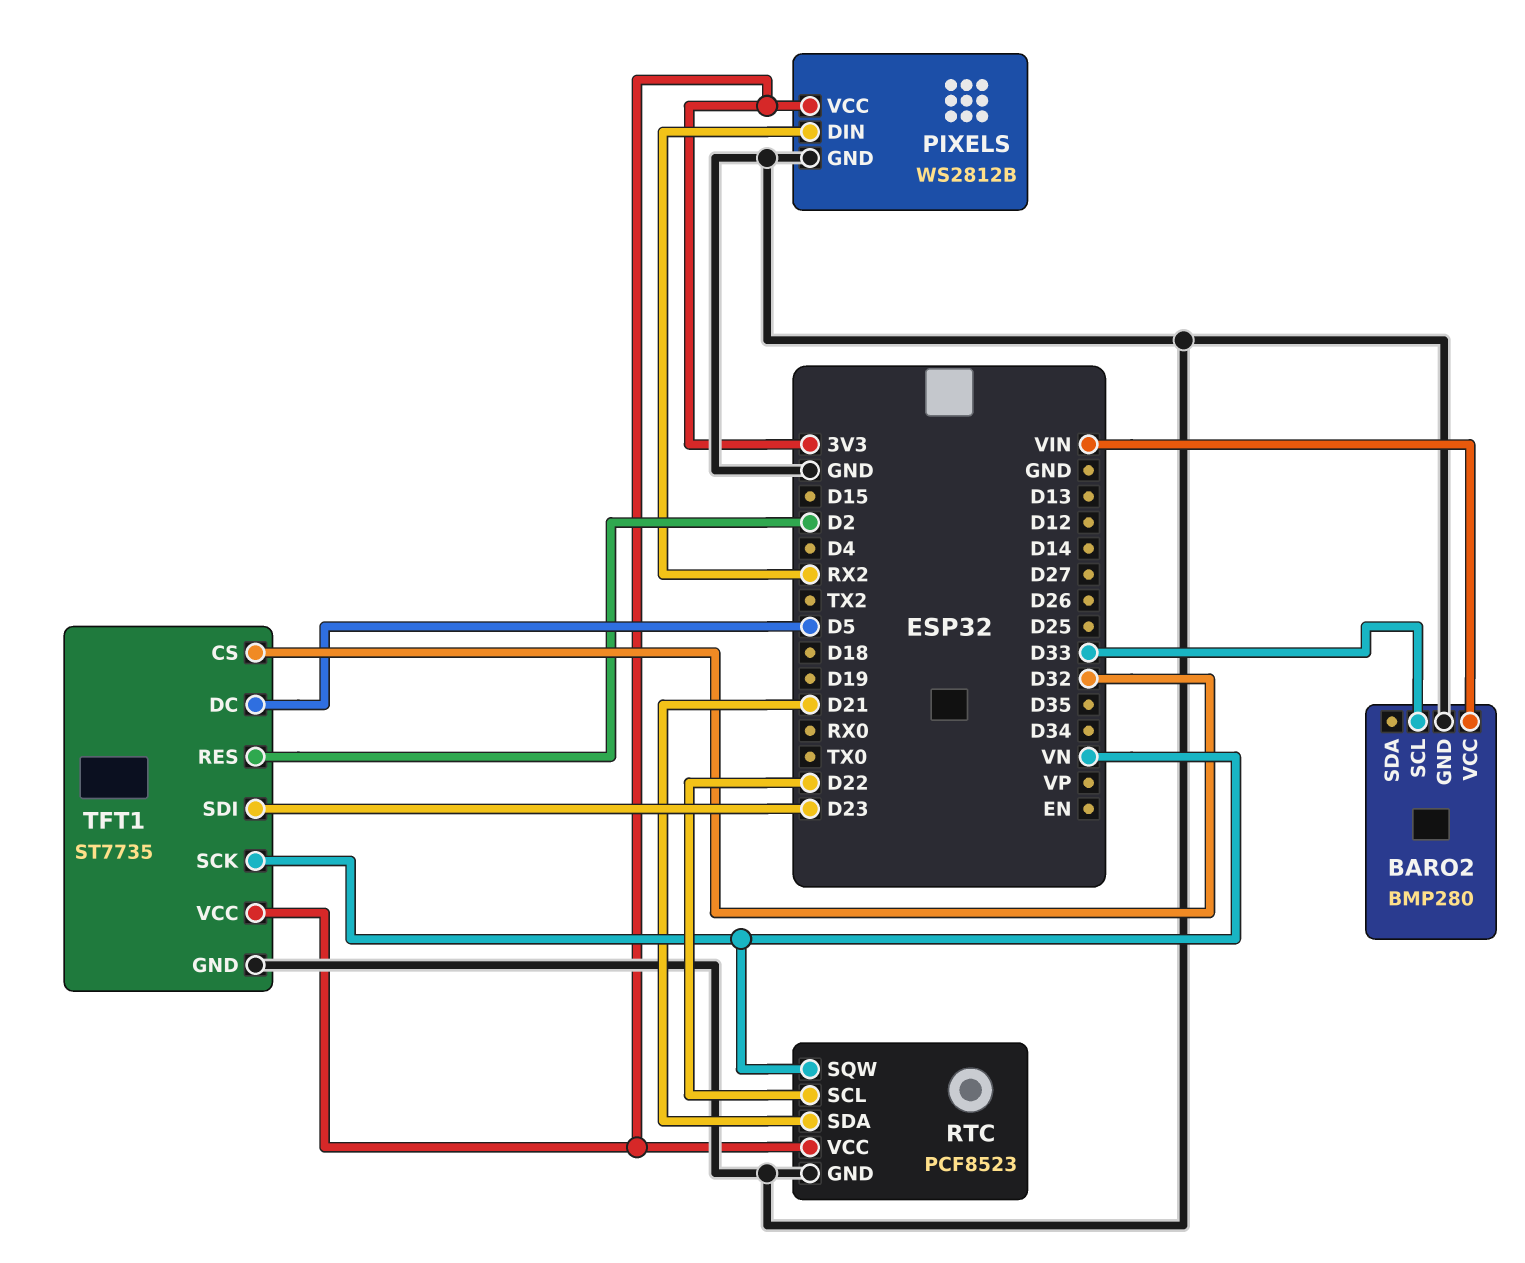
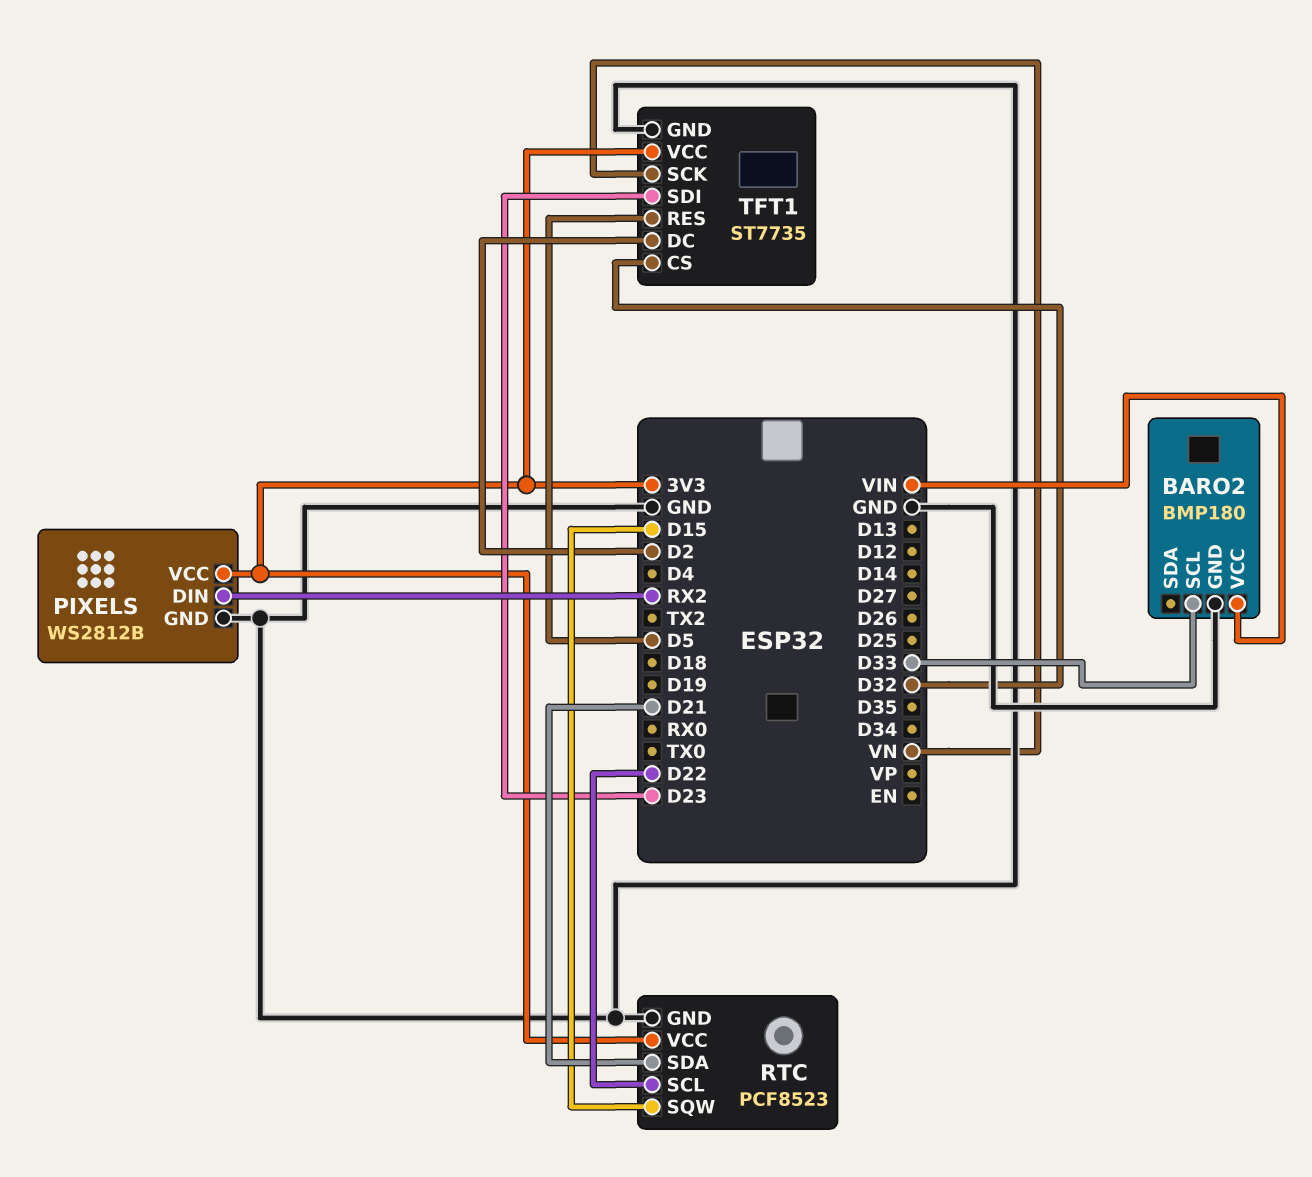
BARO2: BMP280 -> BMP180
RTC pin SQW: VN -> D15
TFT1 pin DC: D5 -> D2
TFT1 pin RES: D2 -> D5

